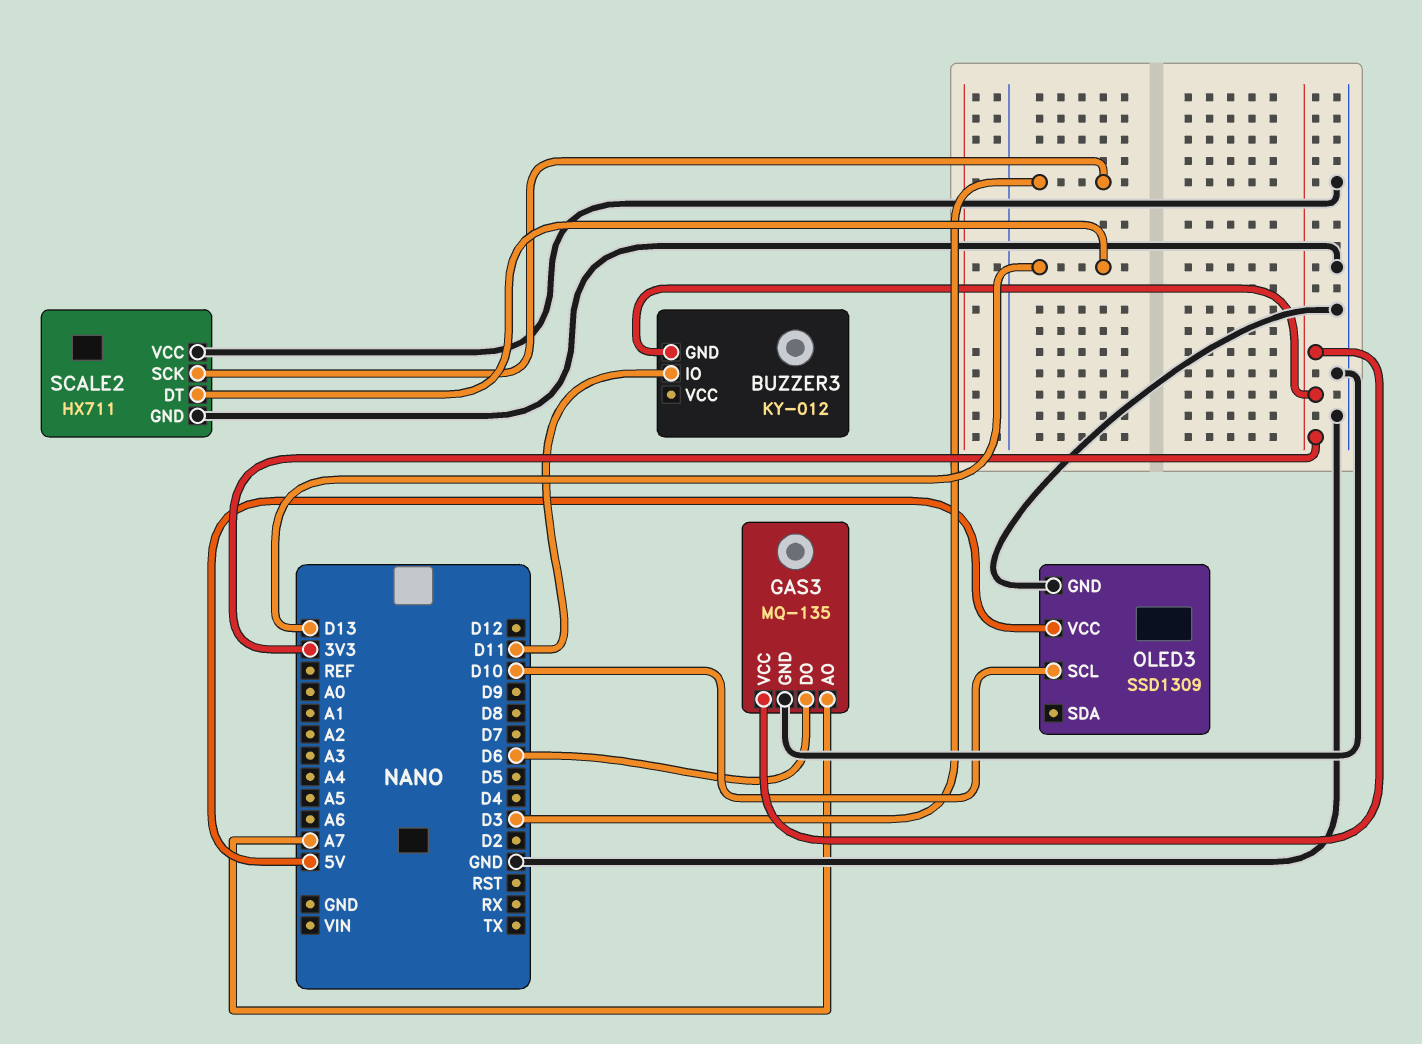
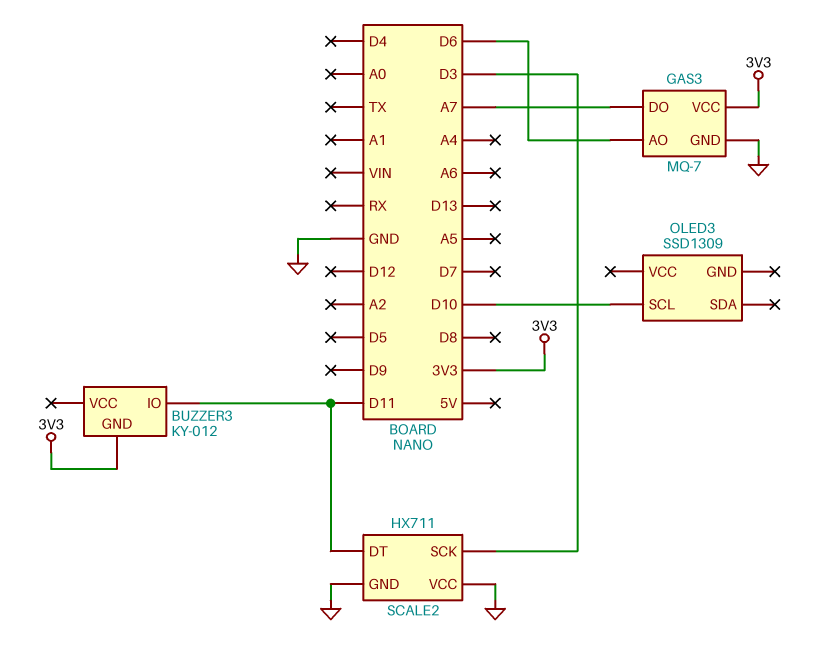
GAS3: MQ-135 -> MQ-7
GAS3 pin AO: A7 -> D6
GAS3 pin DO: D6 -> A7
OLED3 pin GND: GND -> none
OLED3 pin VCC: 5V -> none
SCALE2 pin DT: D13 -> D11

